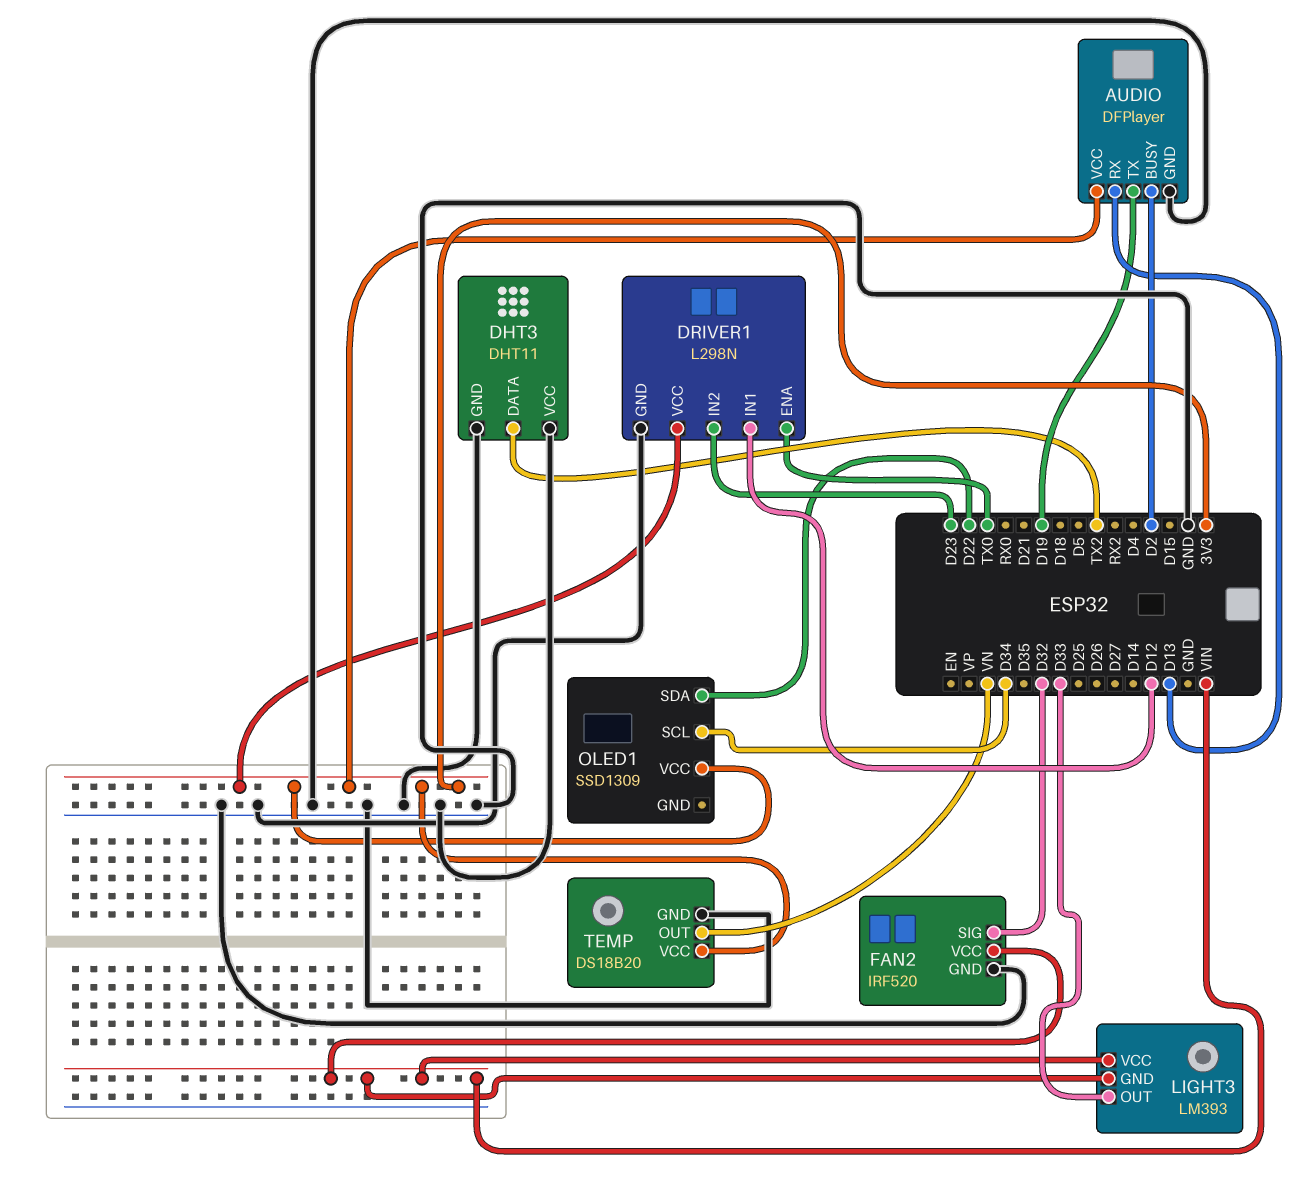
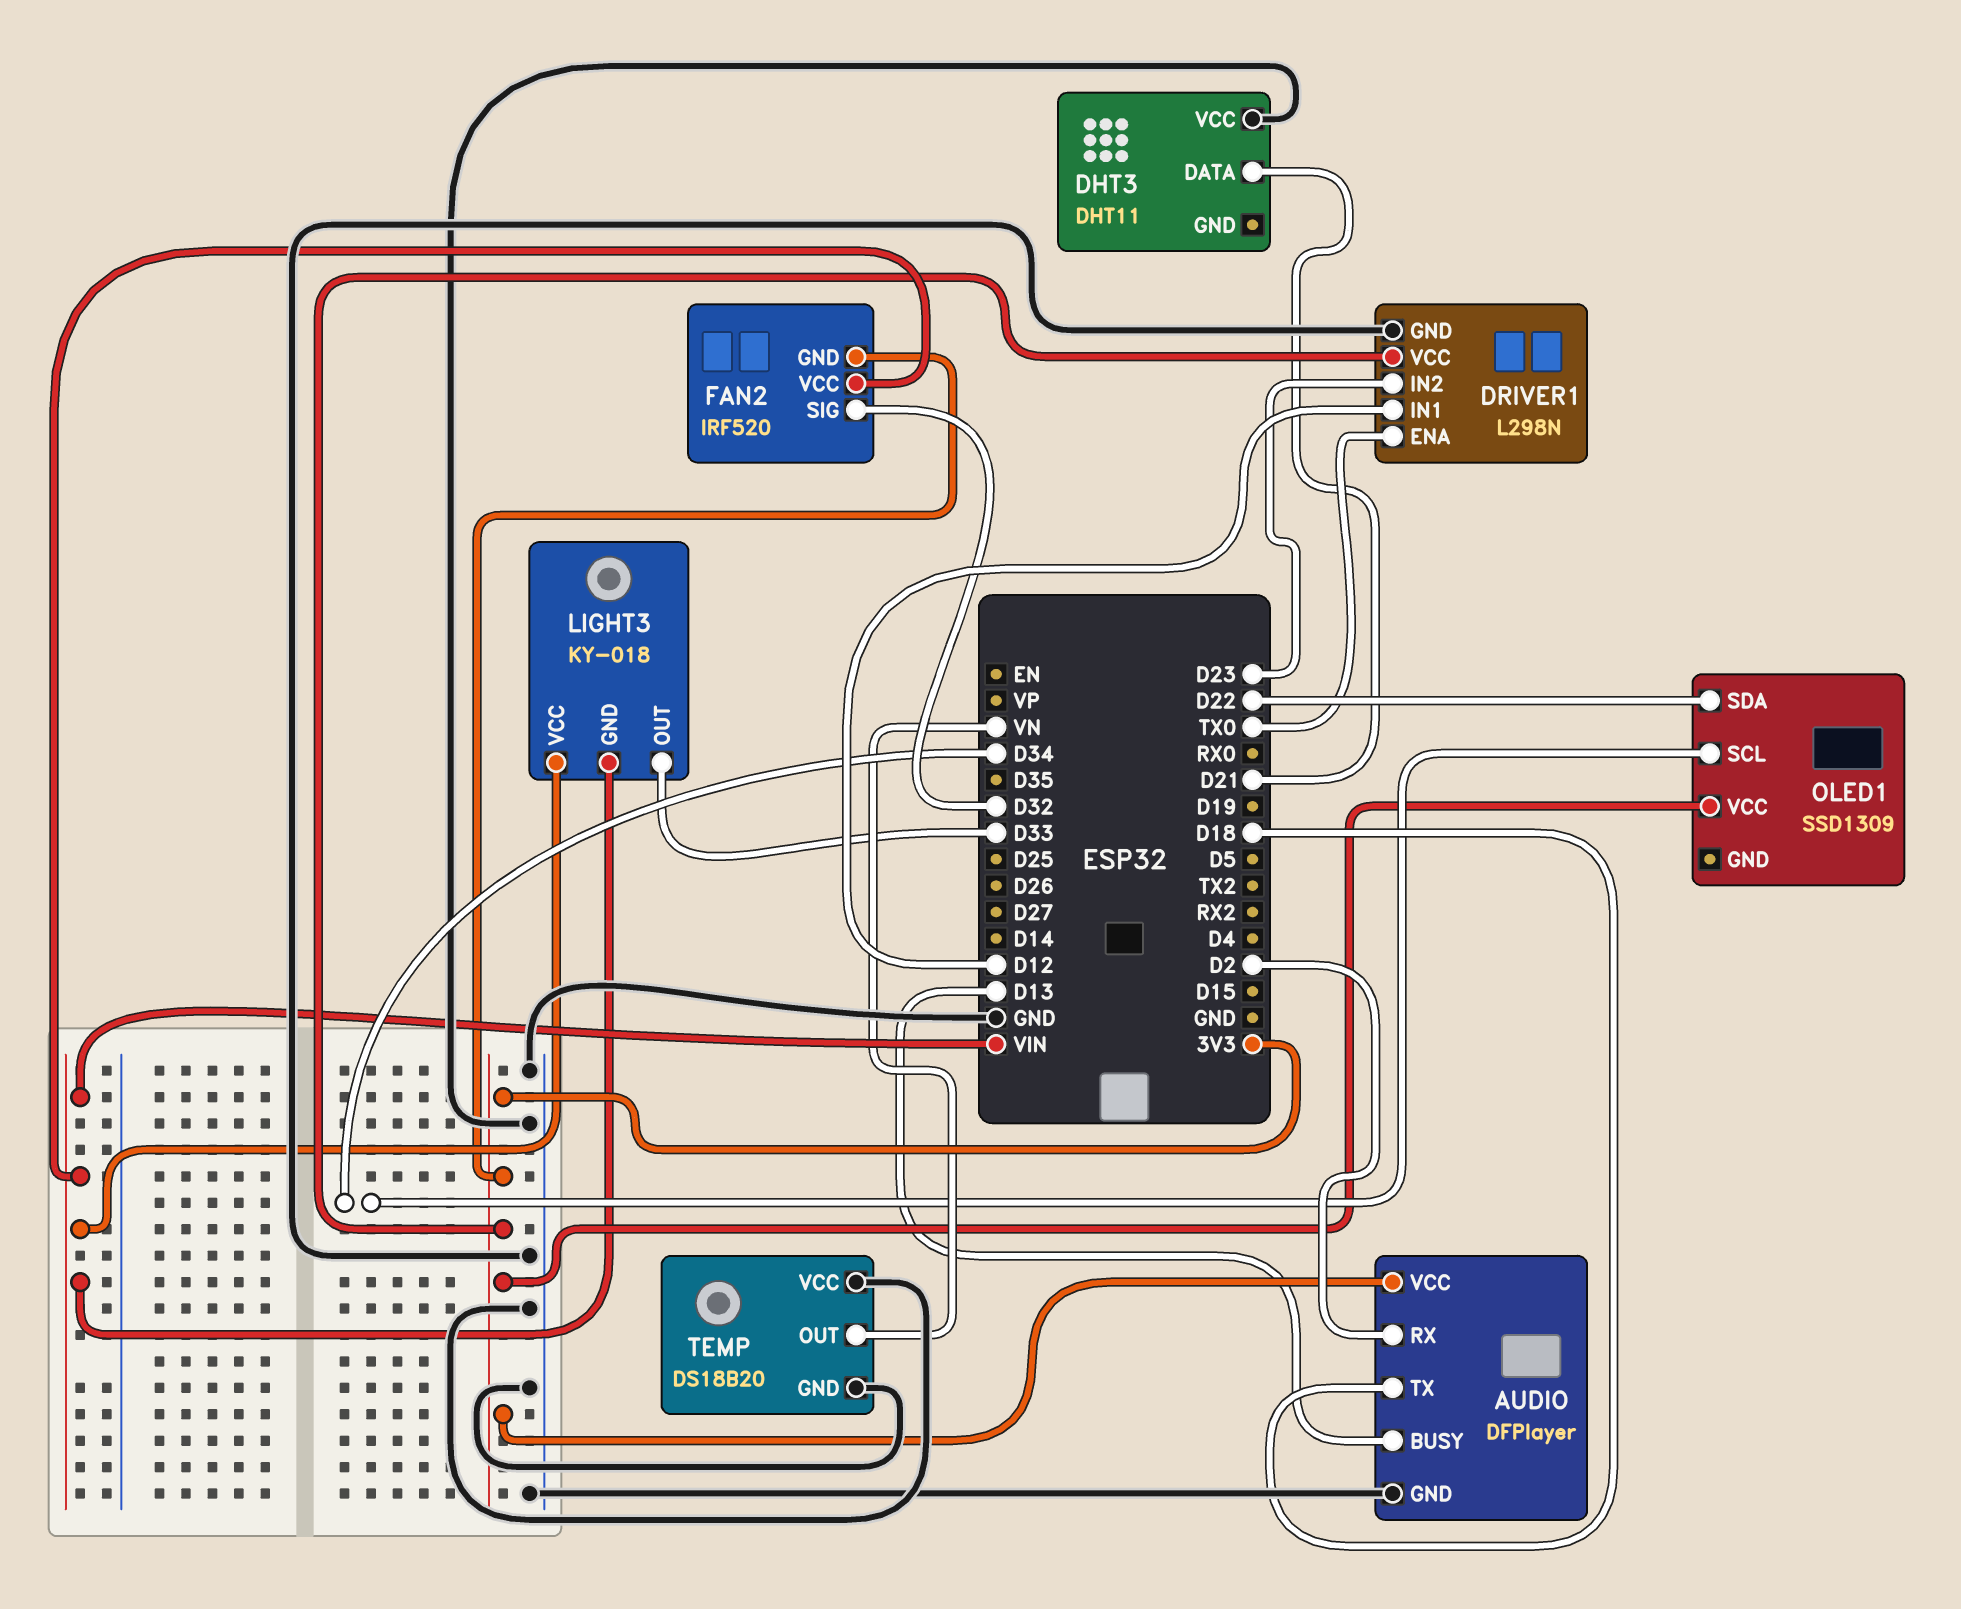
AUDIO pin BUSY: D2 -> D13
AUDIO pin RX: D13 -> D2
AUDIO pin TX: D19 -> D18
DHT3 pin DATA: TX2 -> D21
DHT3 pin GND: GND -> none
FAN2 pin GND: GND -> 3V3
LIGHT3: LM393 -> KY-018
TEMP pin VCC: 3V3 -> GND

